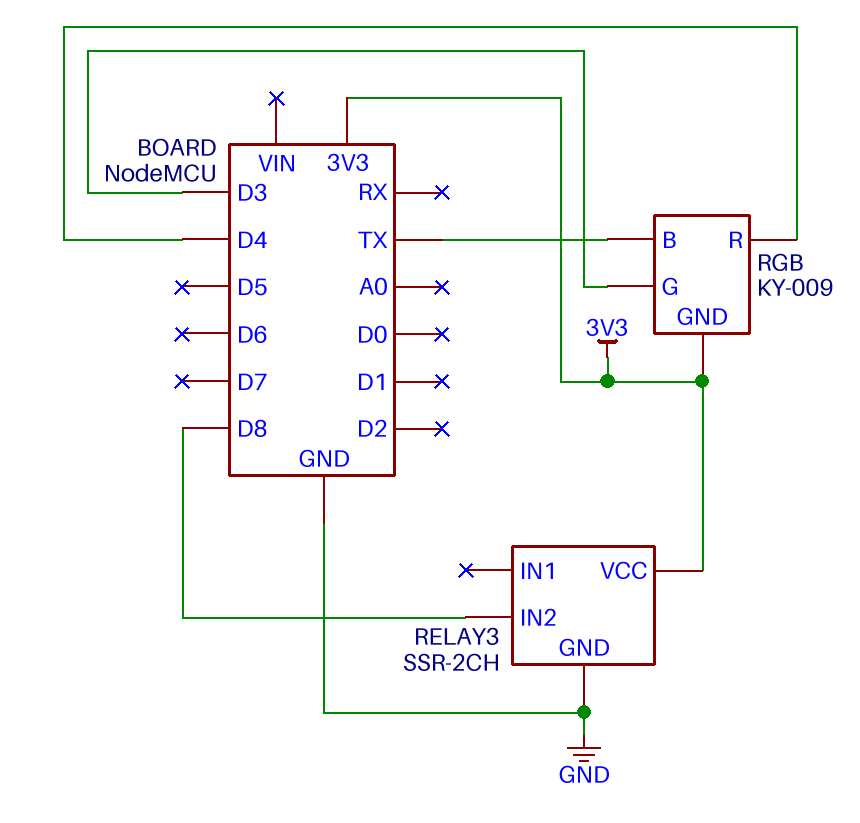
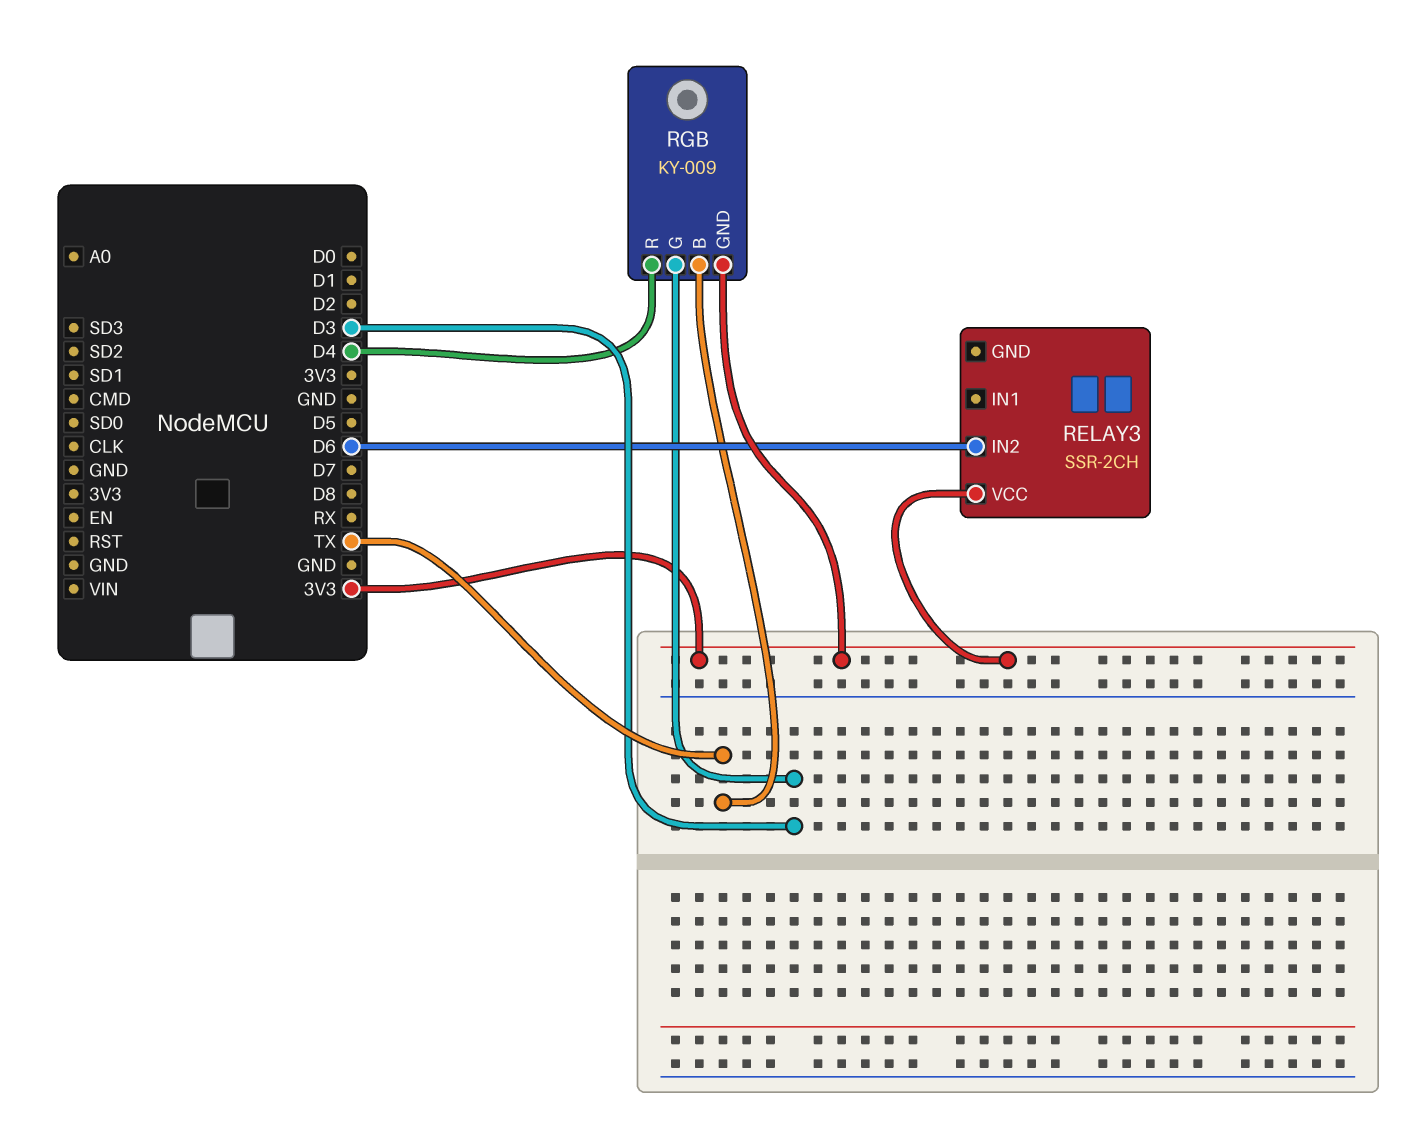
RELAY3 pin GND: GND -> none
RELAY3 pin IN2: D8 -> D6

